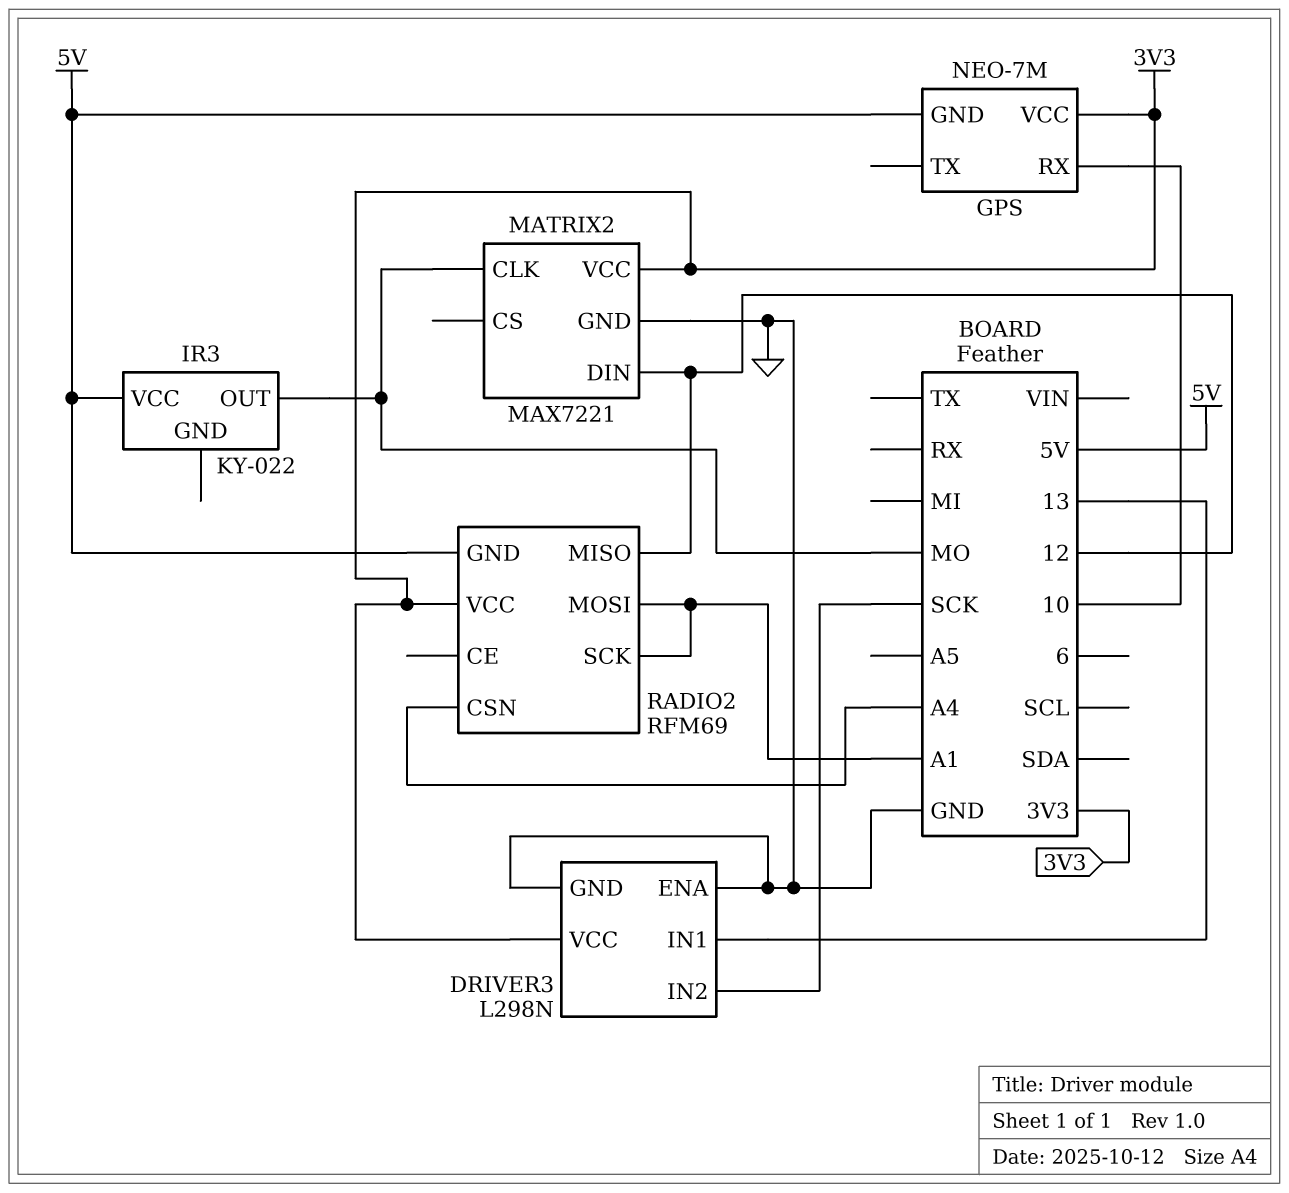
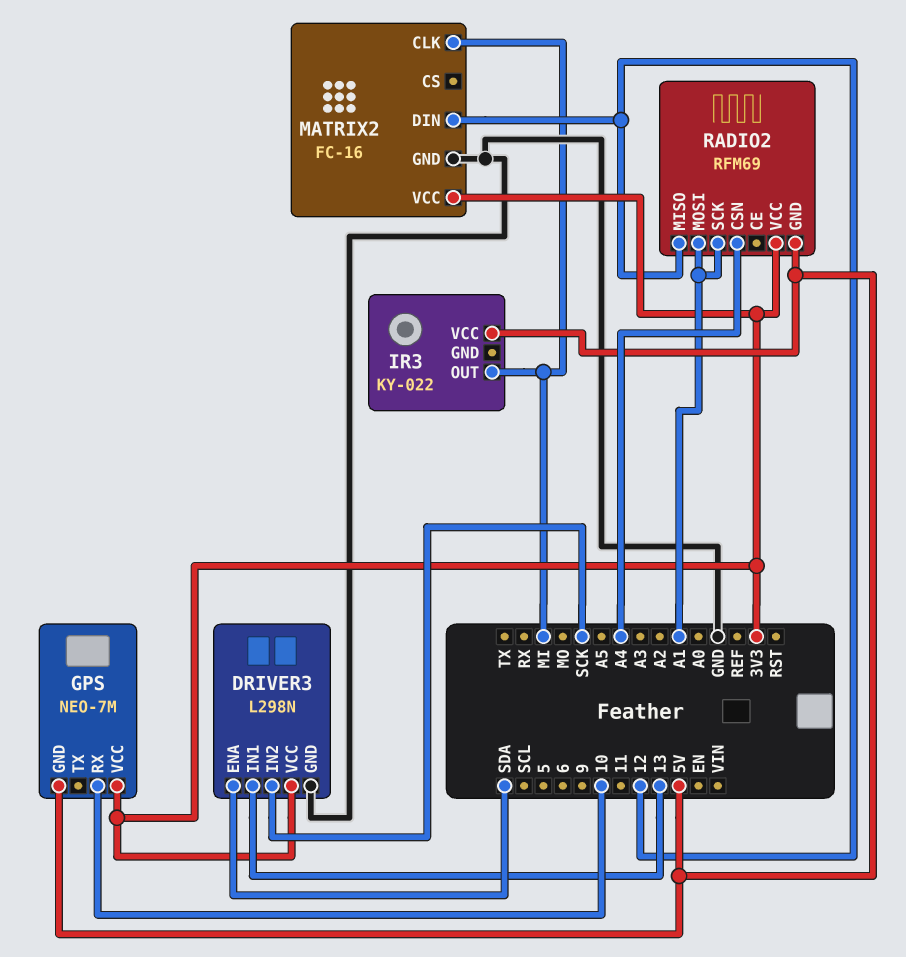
DRIVER3 pin ENA: GND -> SDA
IR3 pin OUT: MO -> MI
MATRIX2: MAX7221 -> FC-16
MATRIX2 pin CLK: MO -> MI

